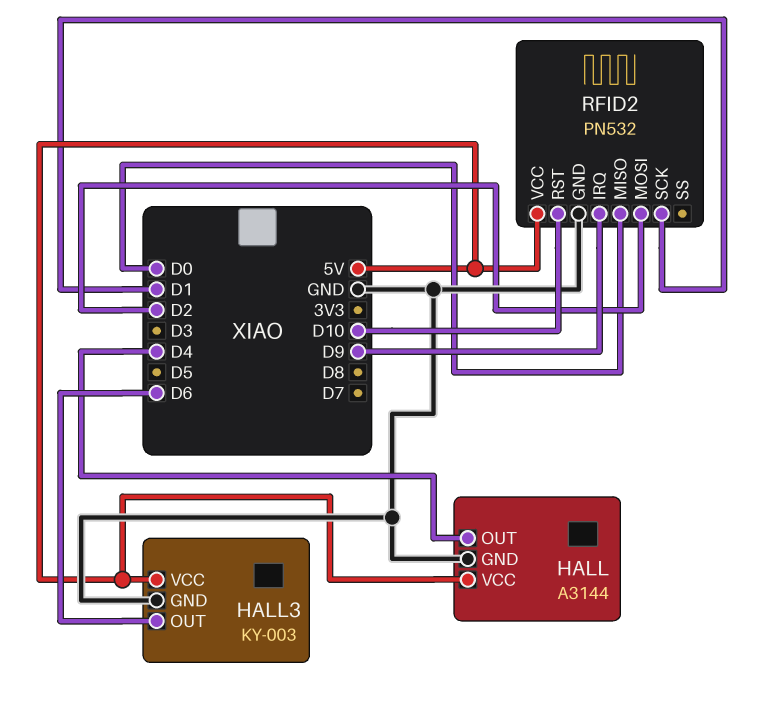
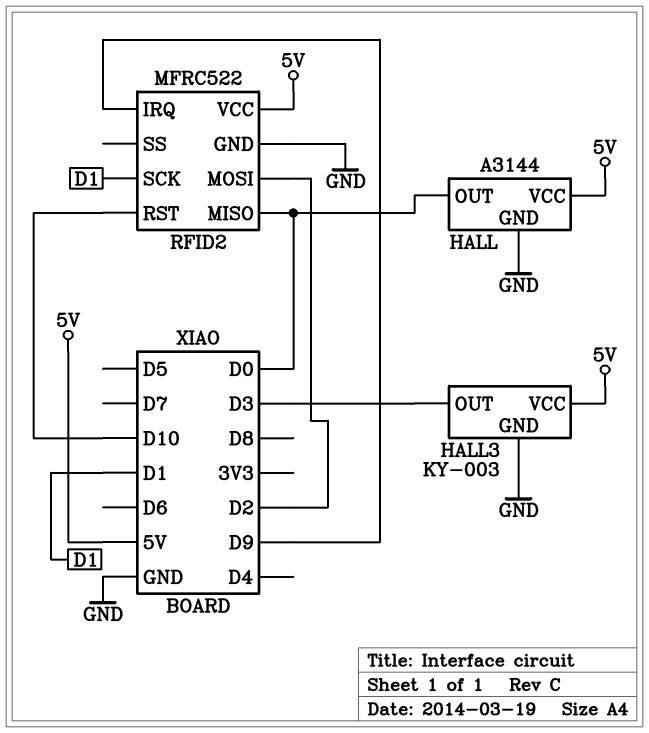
HALL pin OUT: D4 -> D0
HALL3 pin OUT: D6 -> D3
RFID2: PN532 -> MFRC522

